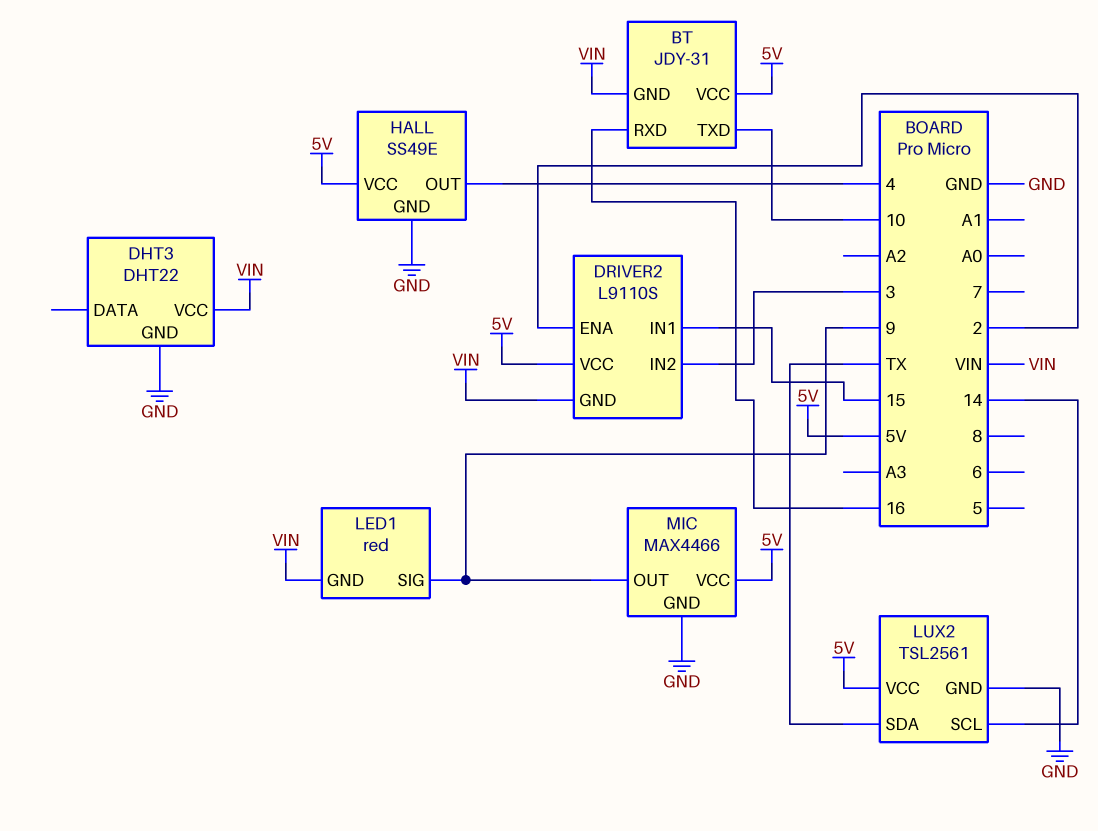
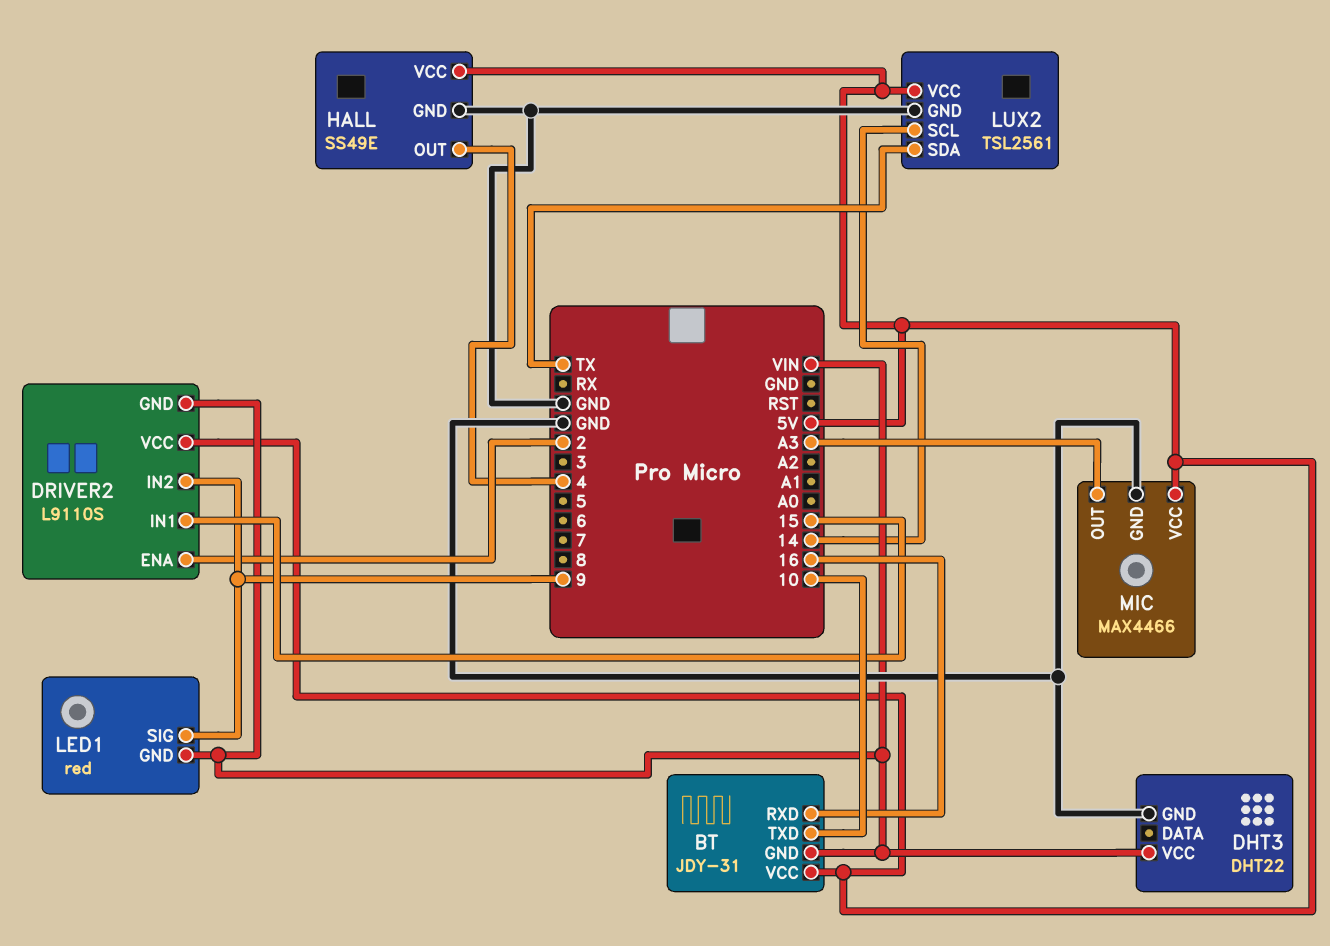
DRIVER2 pin IN2: 3 -> 9
MIC pin OUT: 9 -> A3

